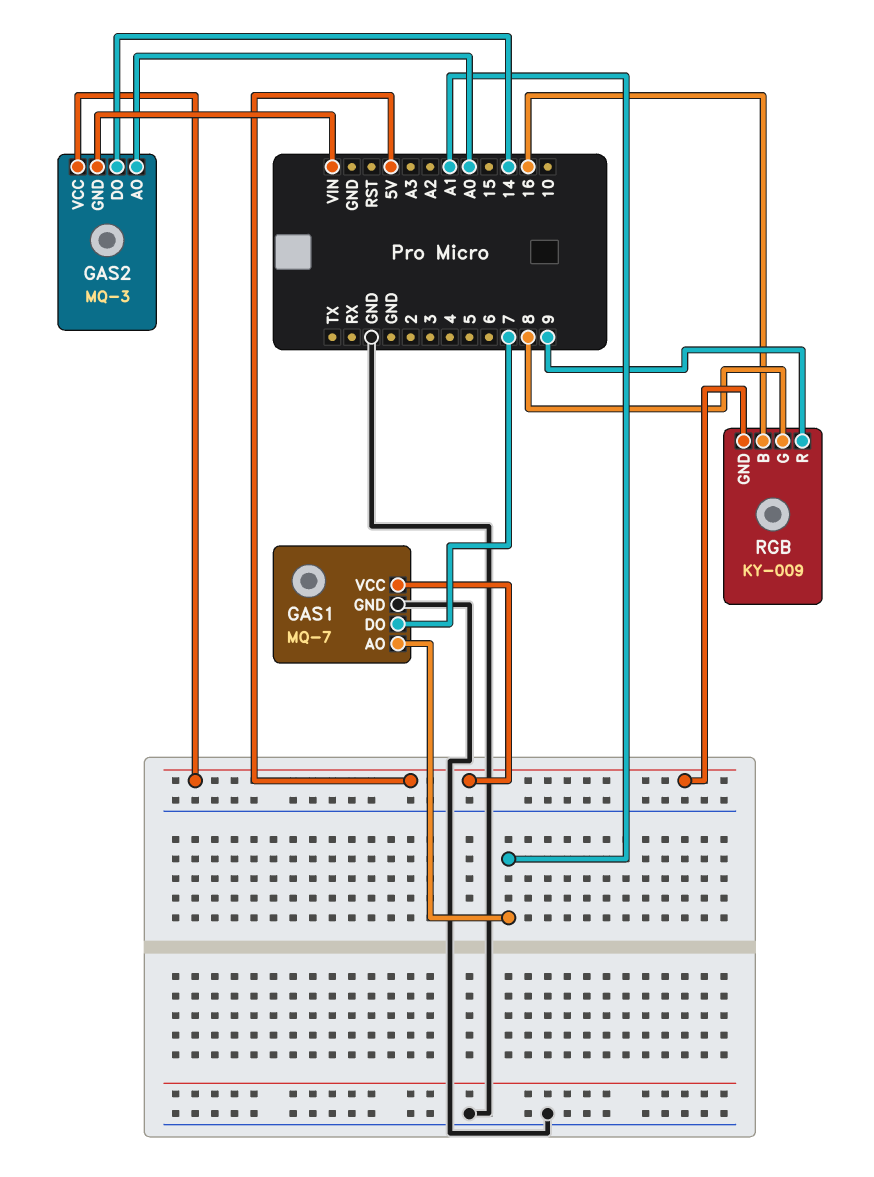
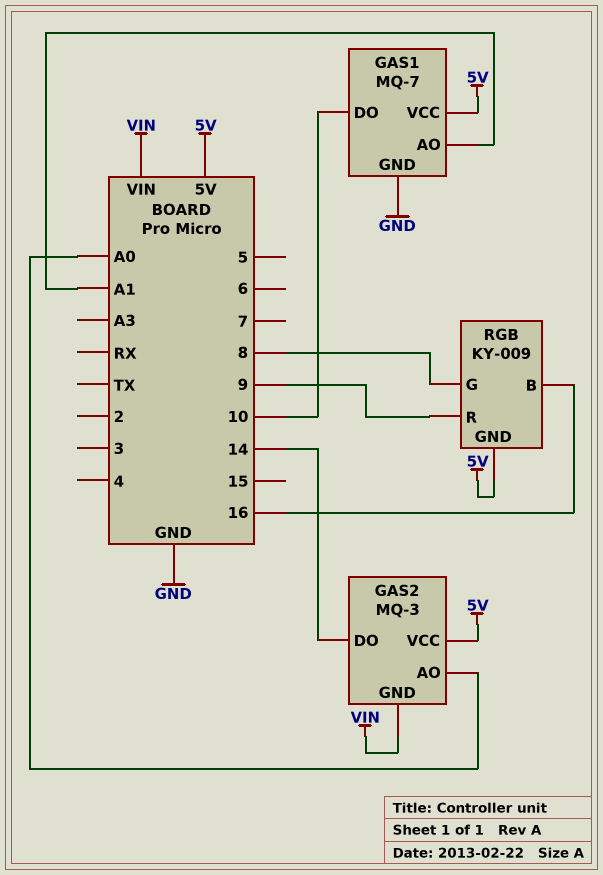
GAS1 pin DO: 7 -> 10

